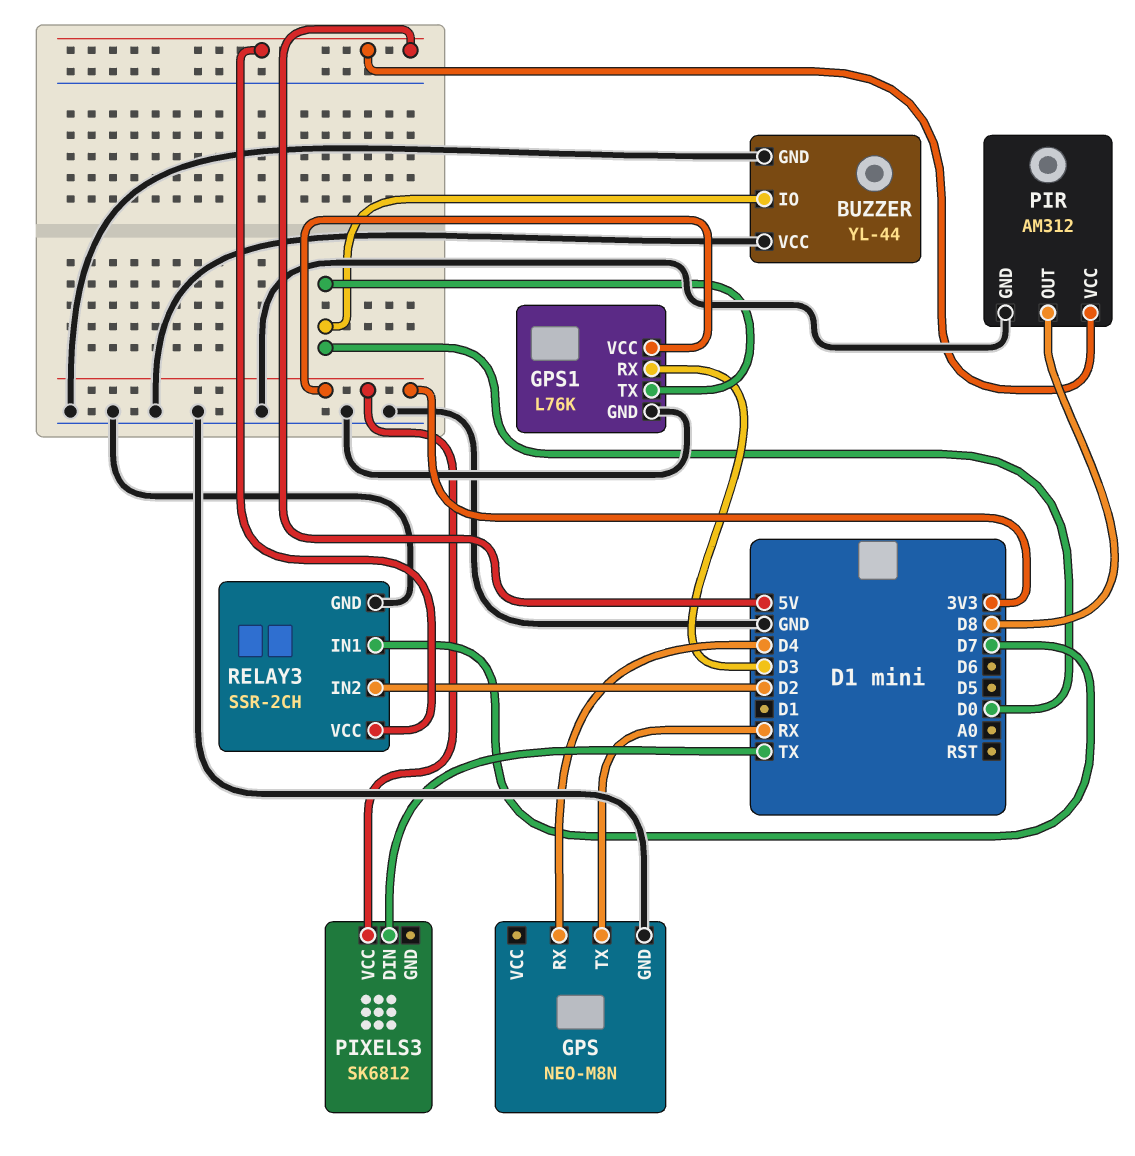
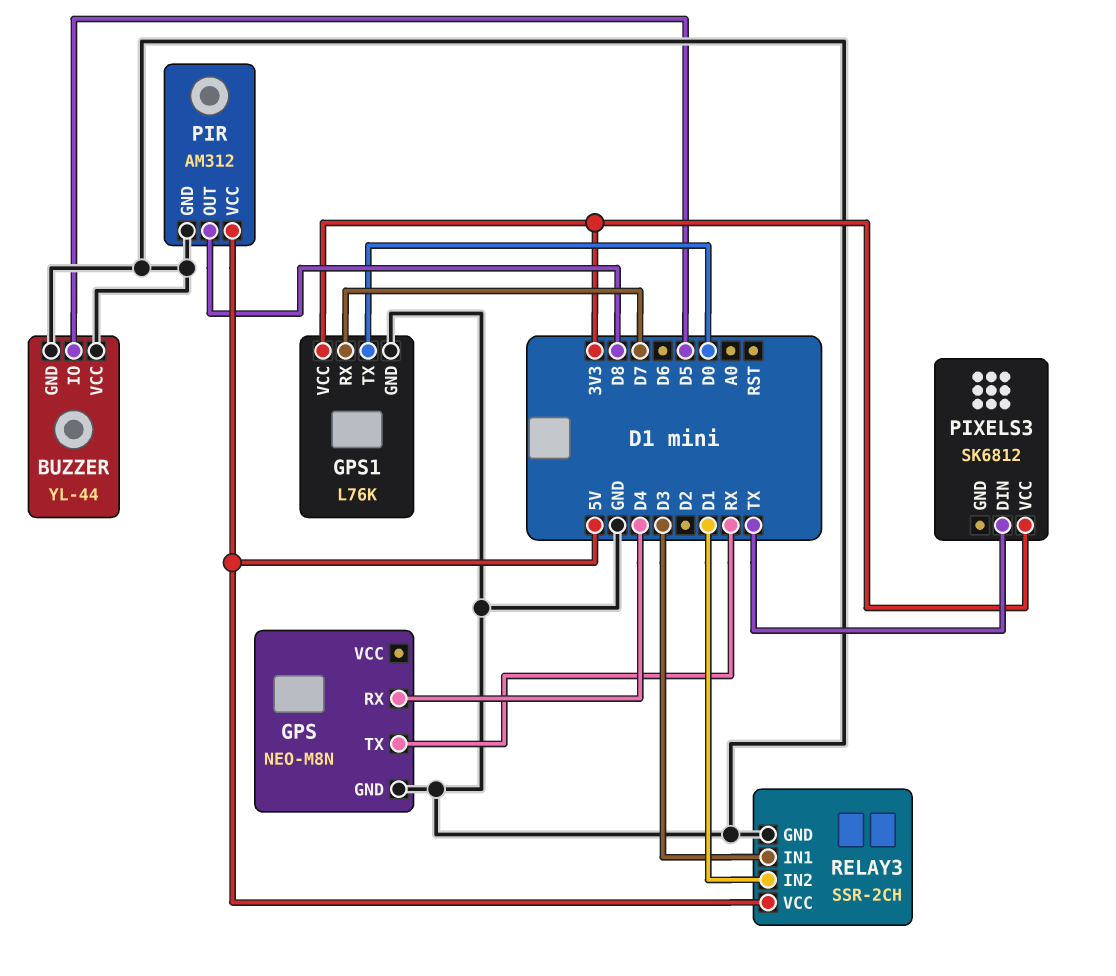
BUZZER pin IO: D0 -> D5
GPS1 pin RX: D3 -> D7
RELAY3 pin IN1: D7 -> D3
RELAY3 pin IN2: D2 -> D1

